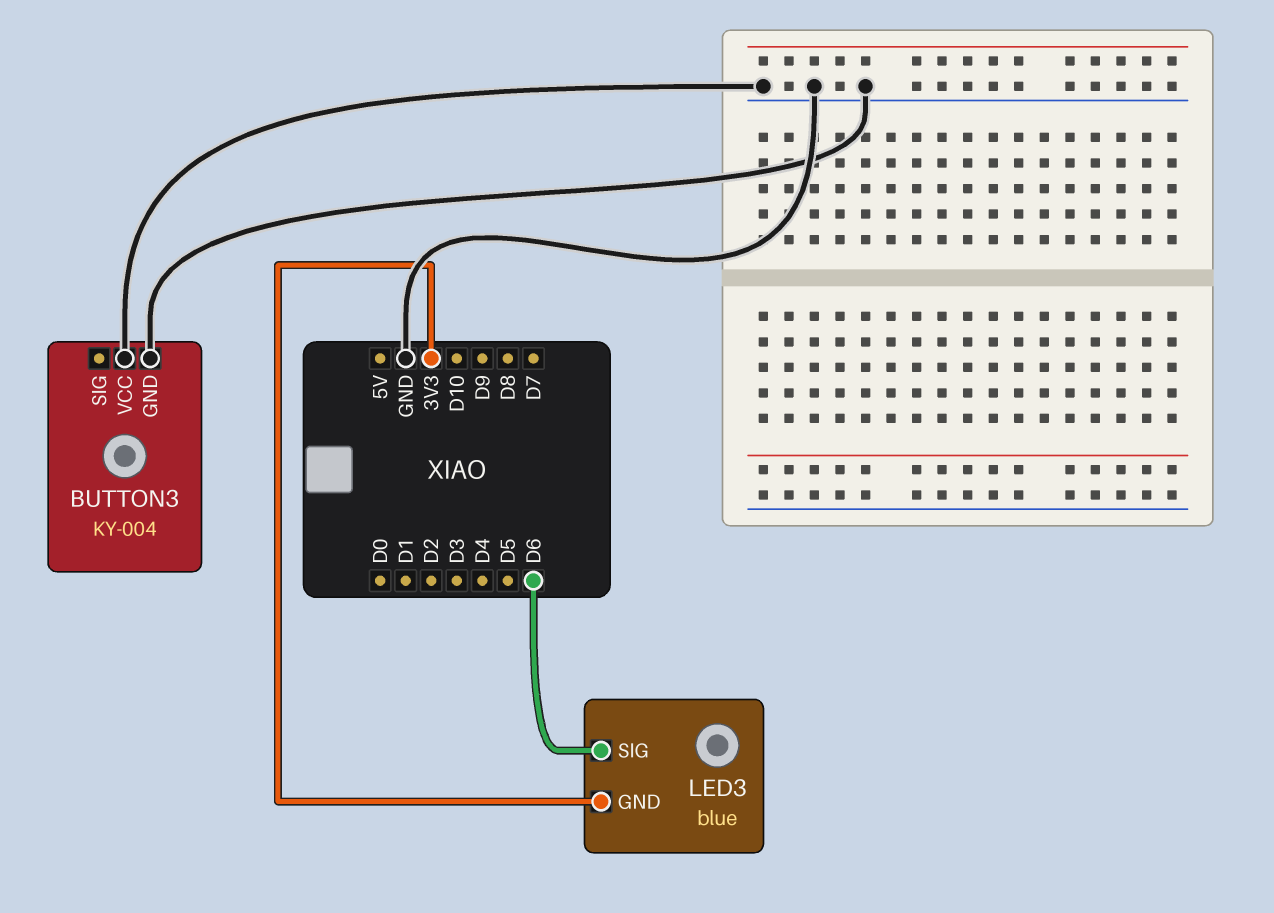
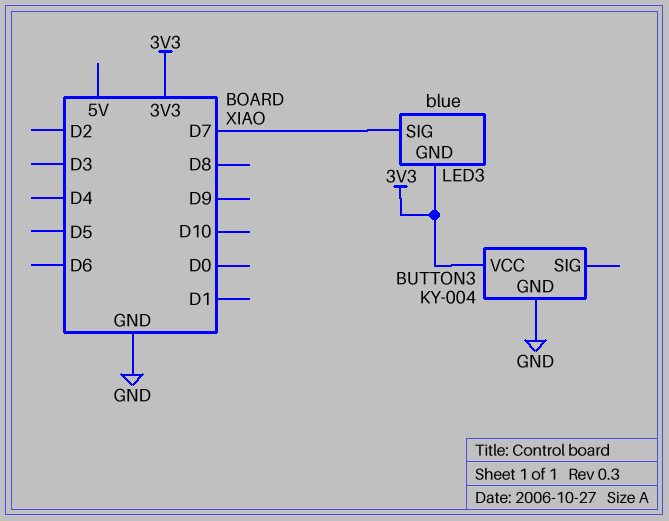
BUTTON3 pin VCC: GND -> 3V3
LED3 pin SIG: D6 -> D7

